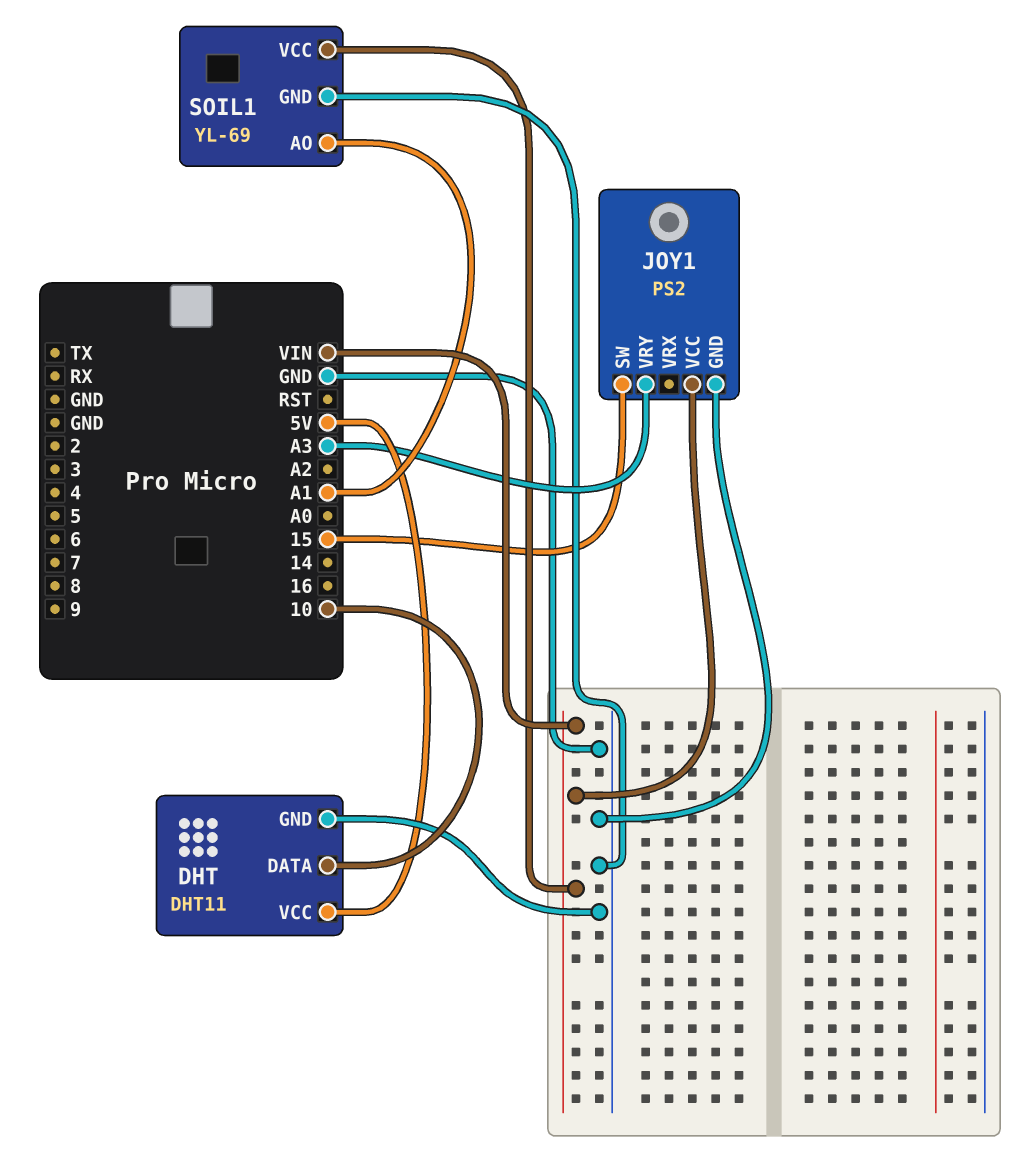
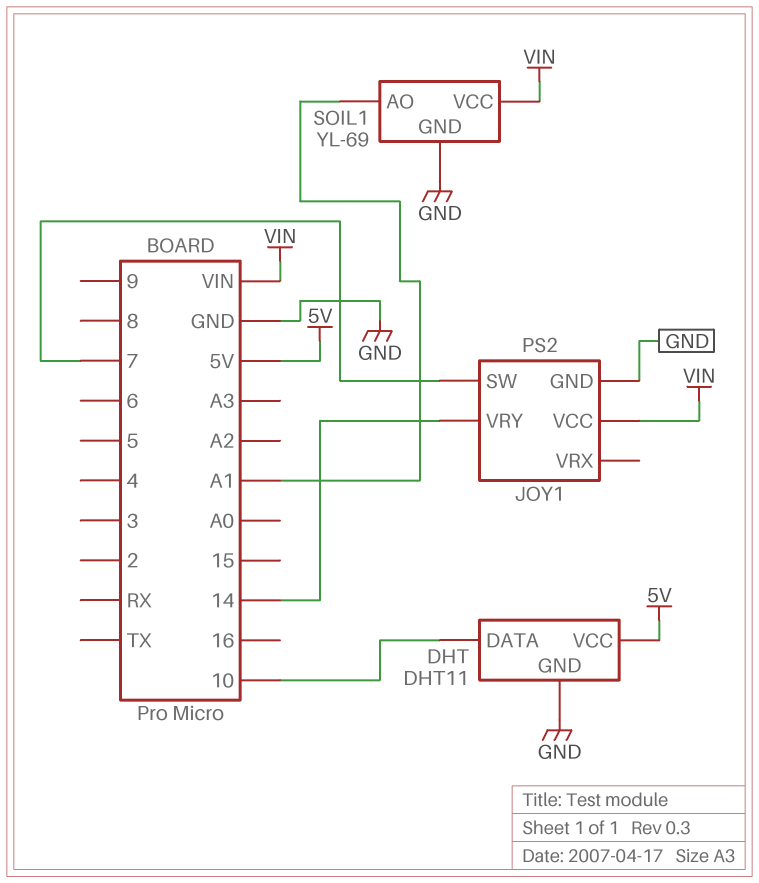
JOY1 pin SW: 15 -> 7
JOY1 pin VRY: A3 -> 14

